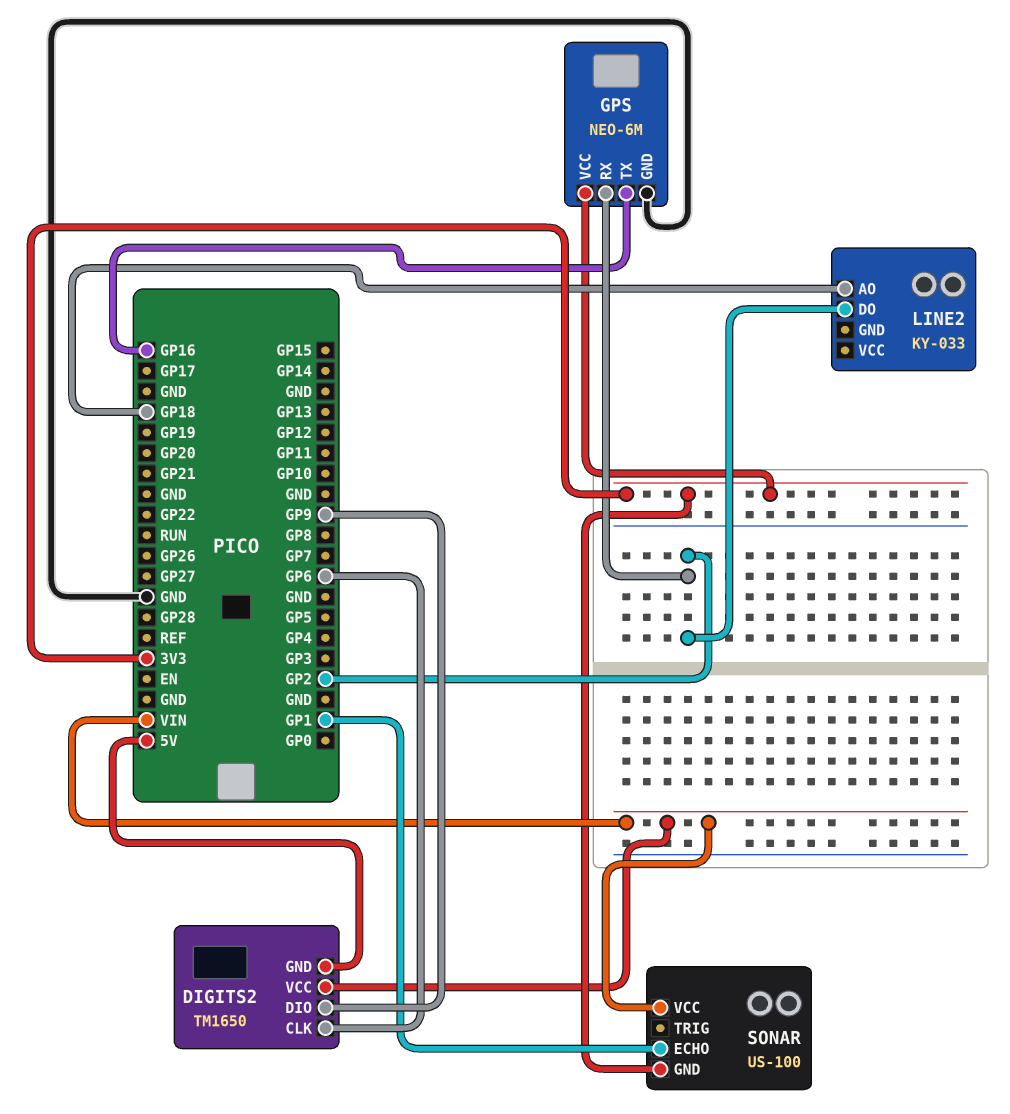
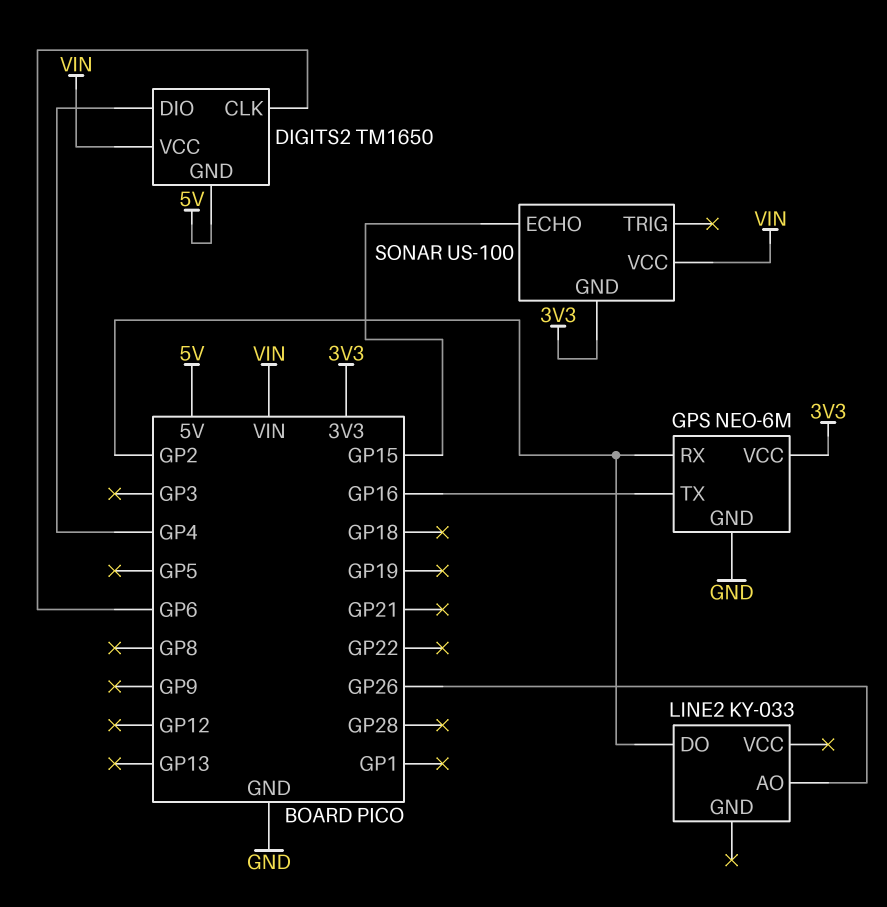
DIGITS2 pin DIO: GP9 -> GP4
LINE2 pin AO: GP18 -> GP26
SONAR pin ECHO: GP1 -> GP15

